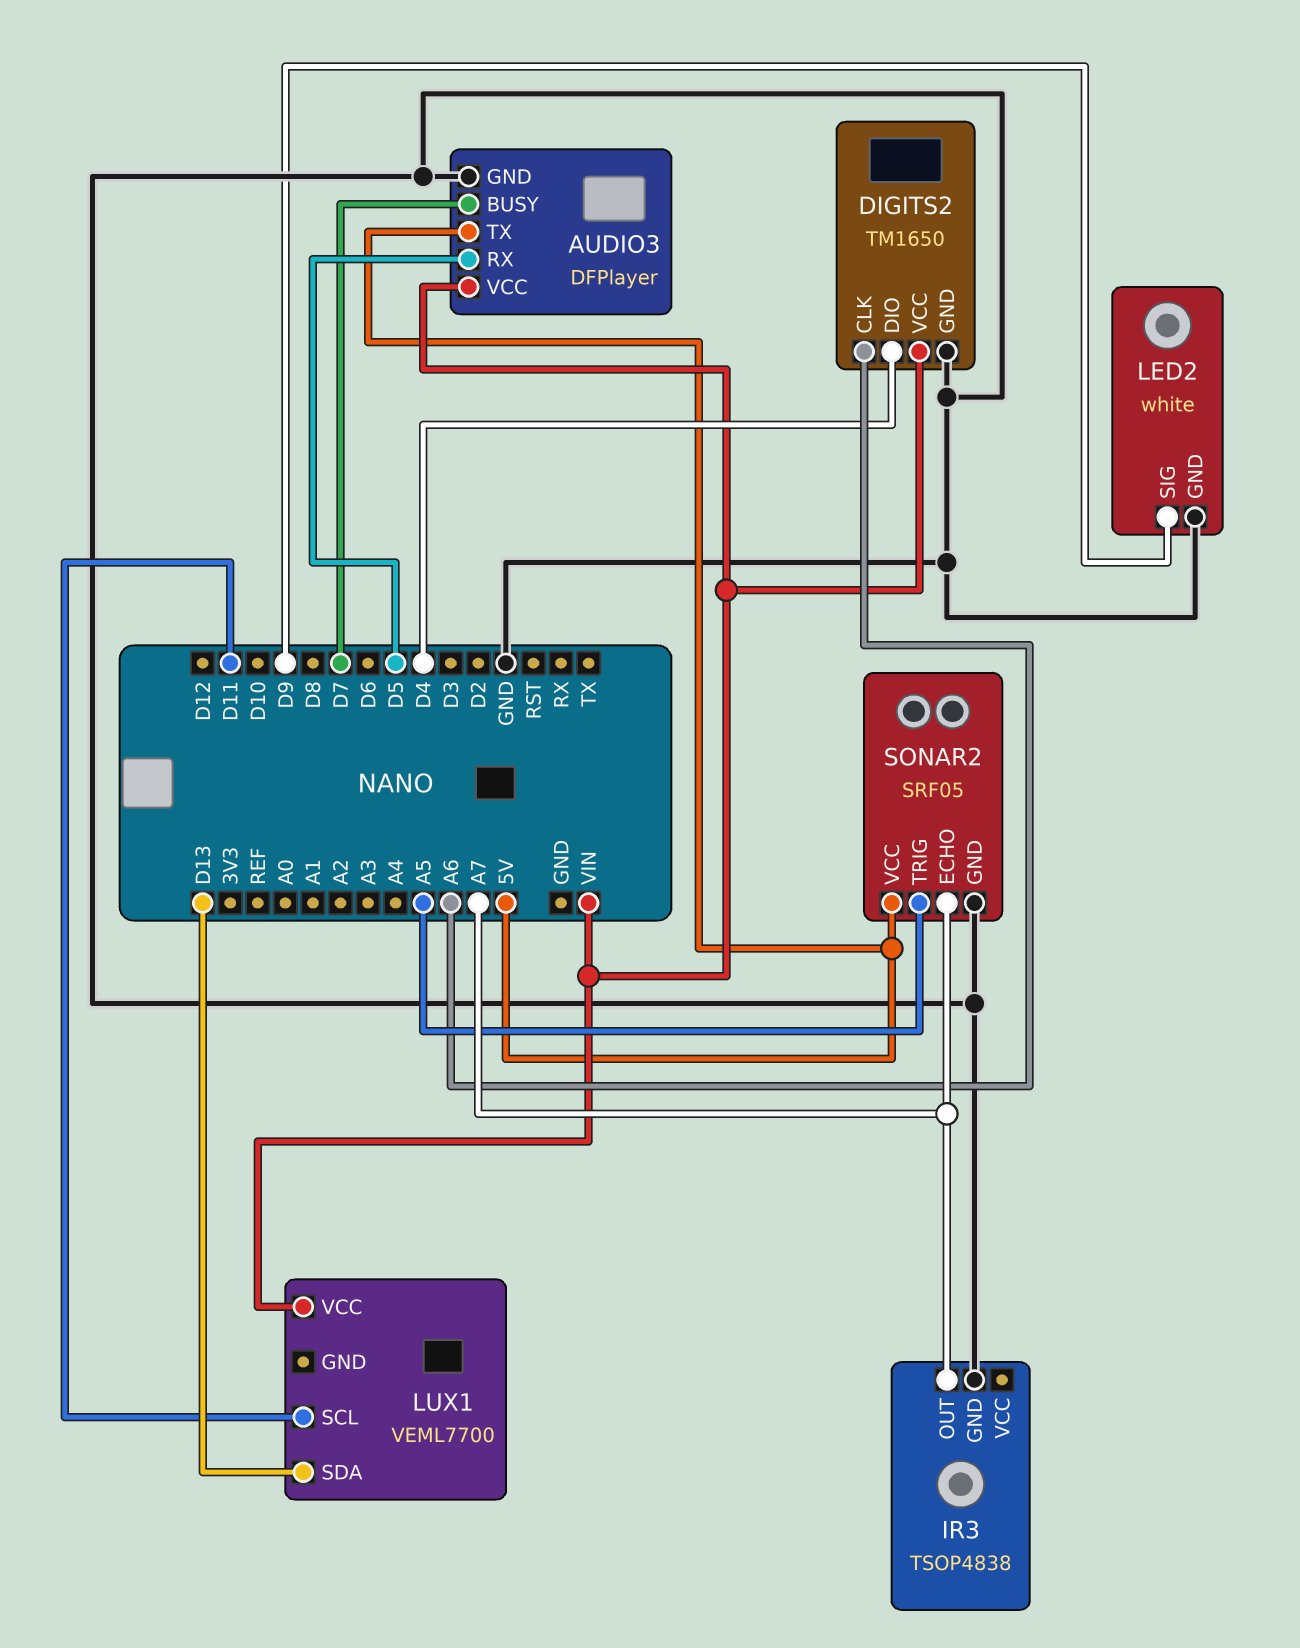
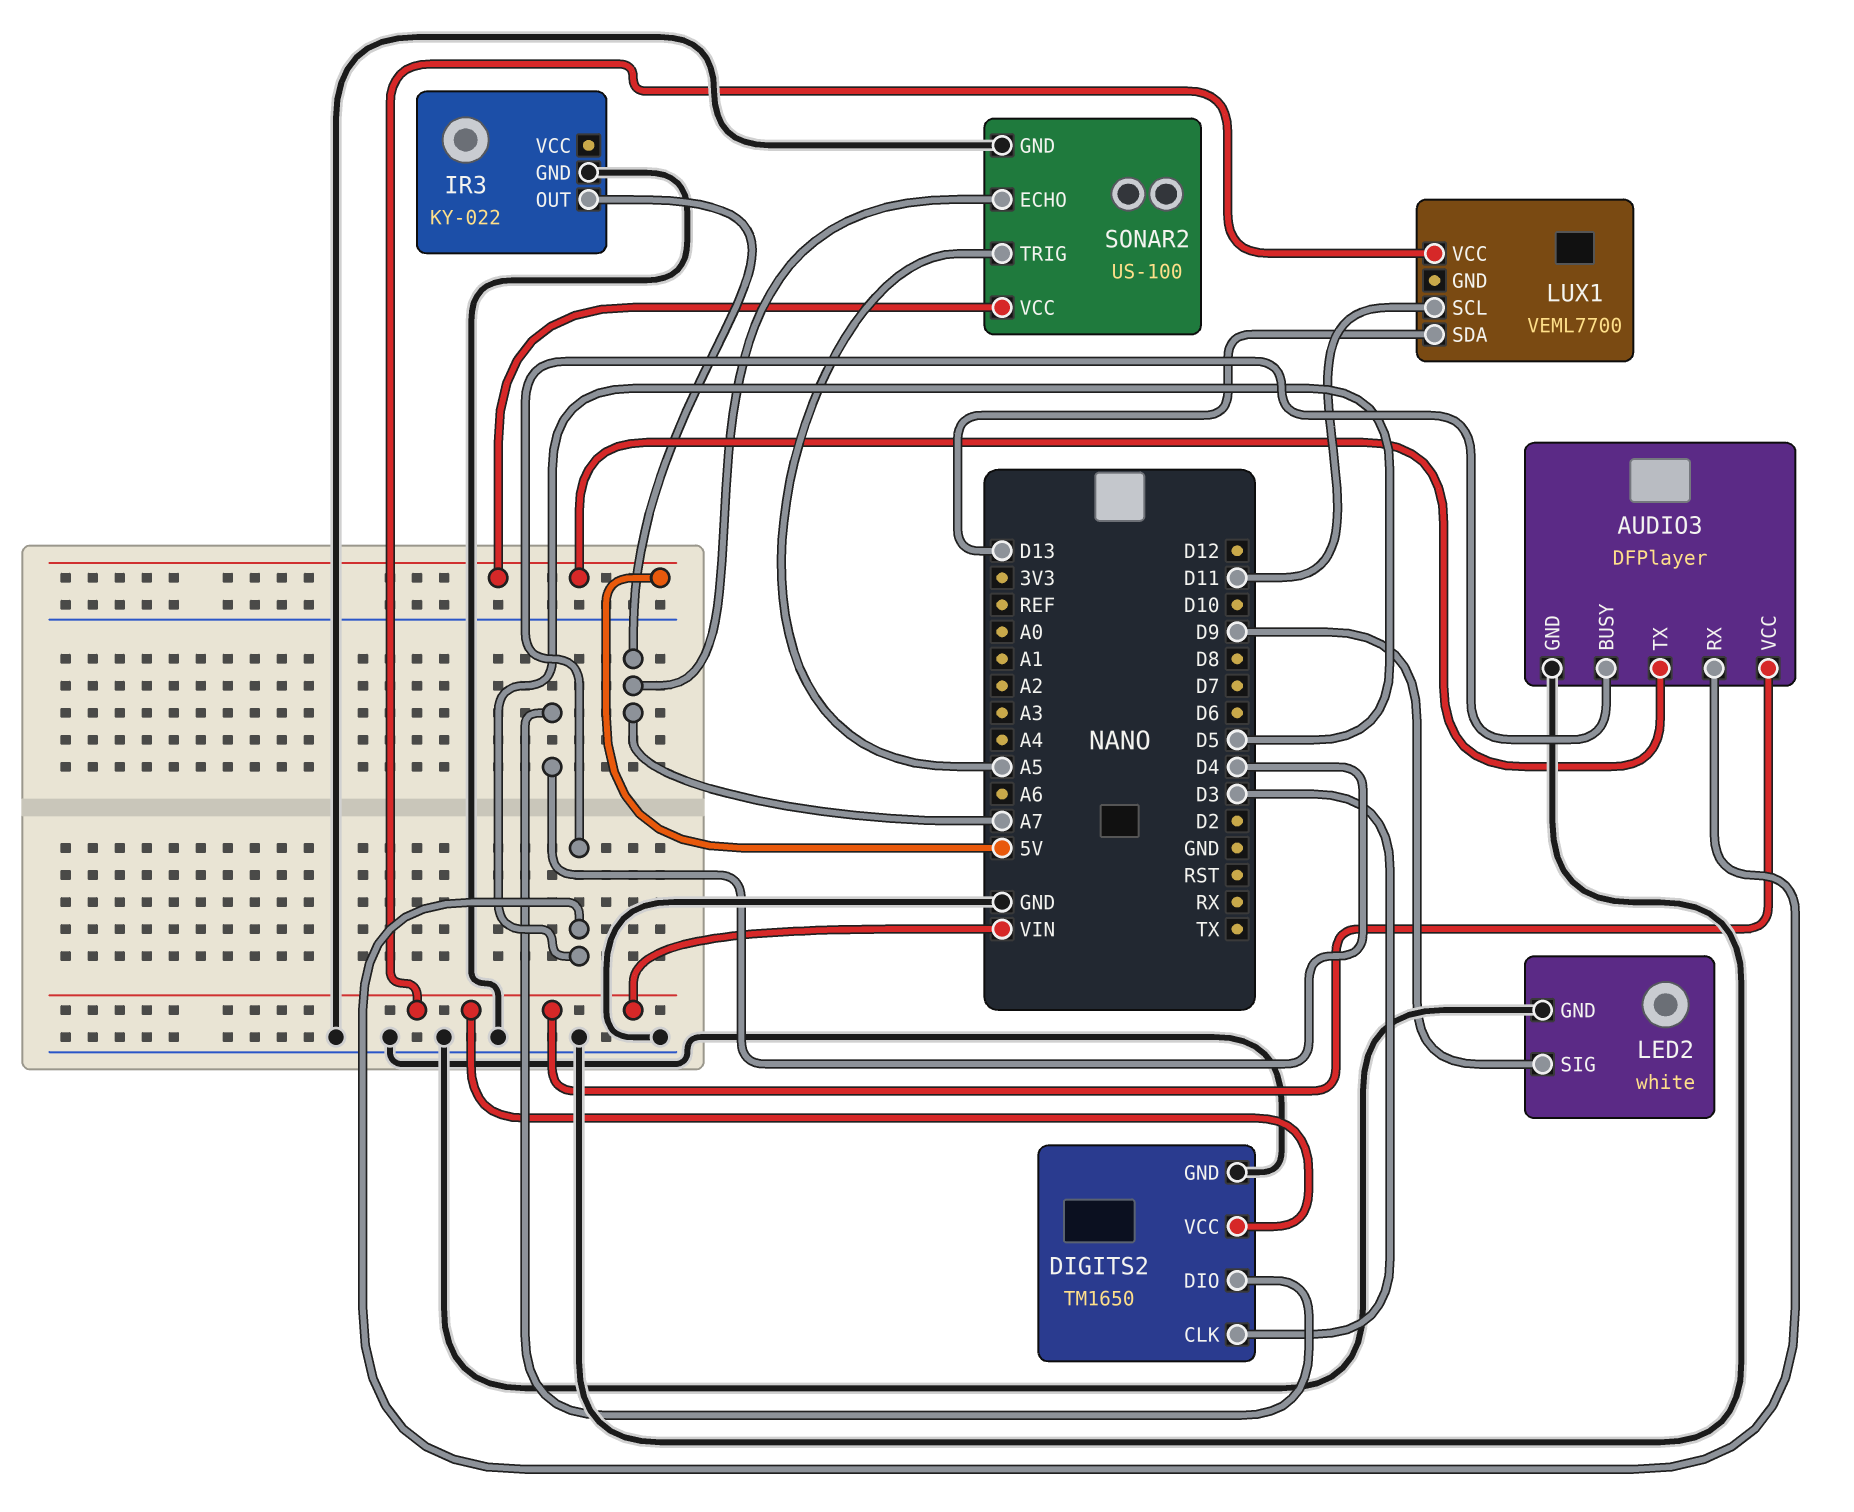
AUDIO3 pin BUSY: D7 -> D5
DIGITS2 pin CLK: A6 -> D3
IR3: TSOP4838 -> KY-022
SONAR2: SRF05 -> US-100

